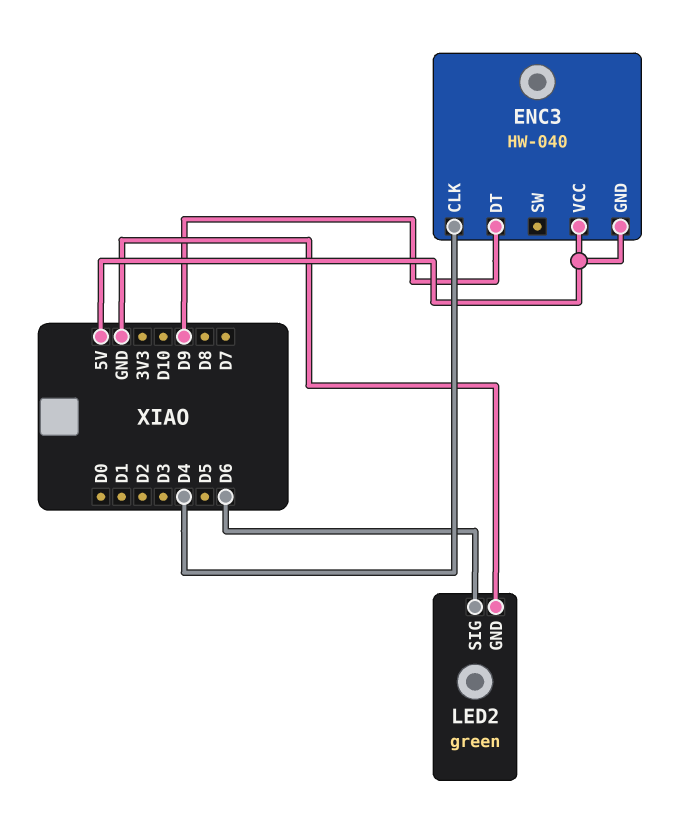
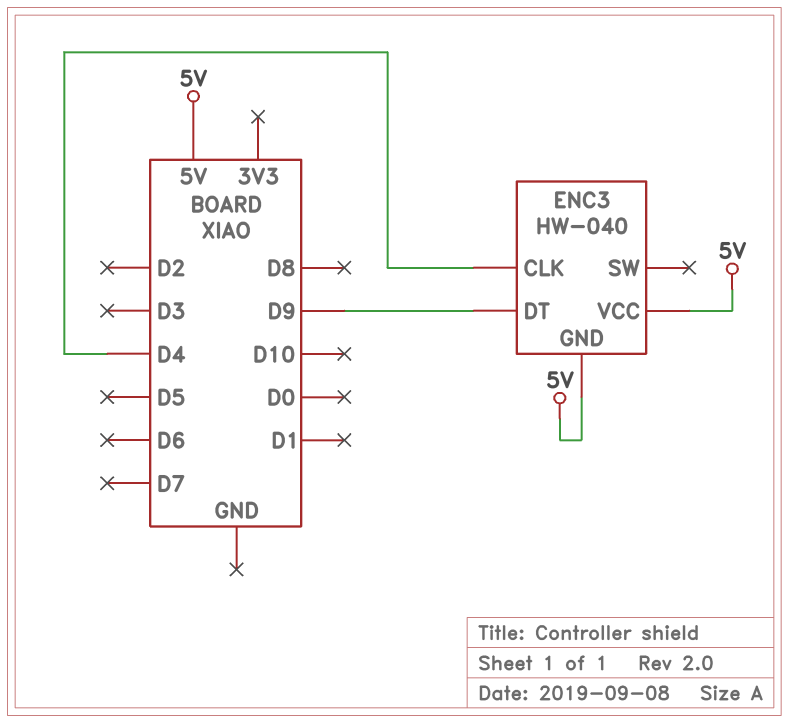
LED2: green -> none
LED2 pin GND: GND -> none
LED2 pin SIG: D6 -> none

